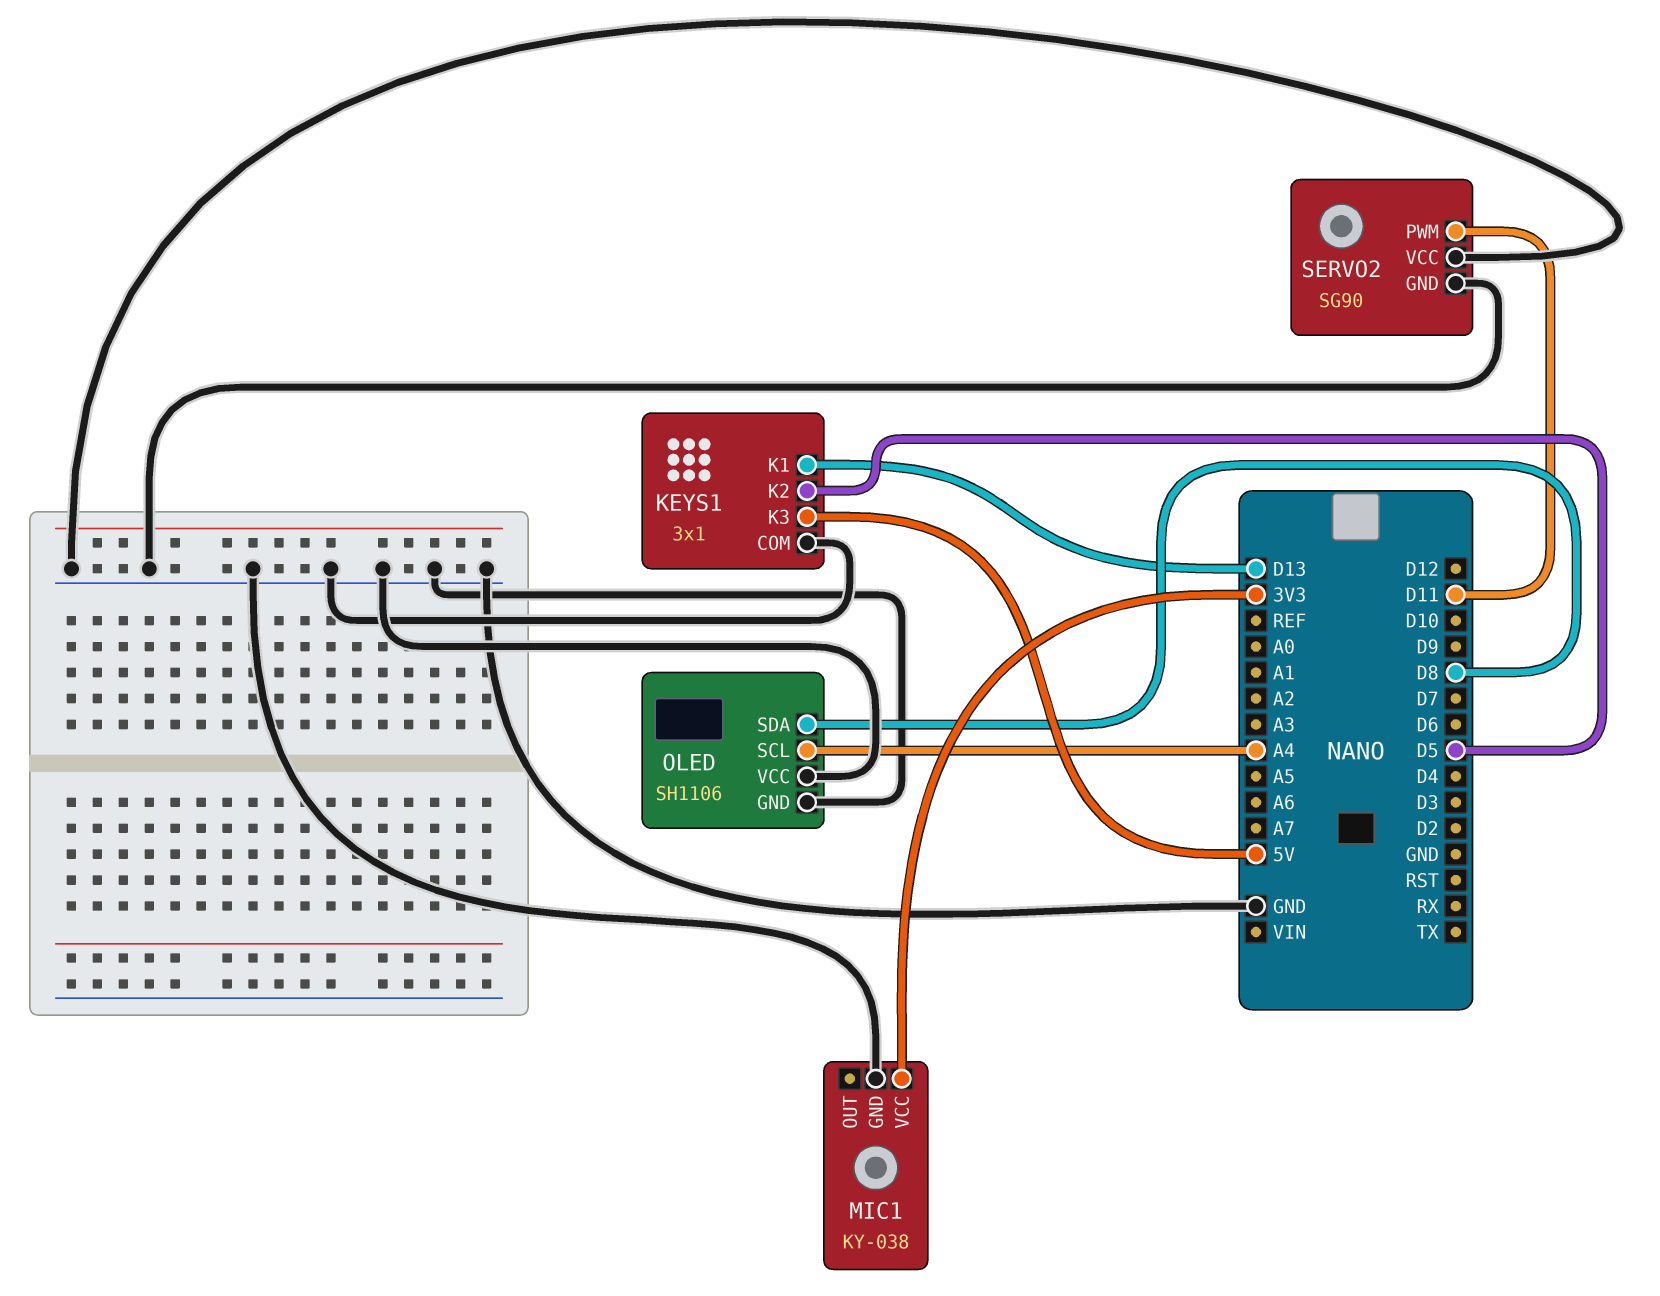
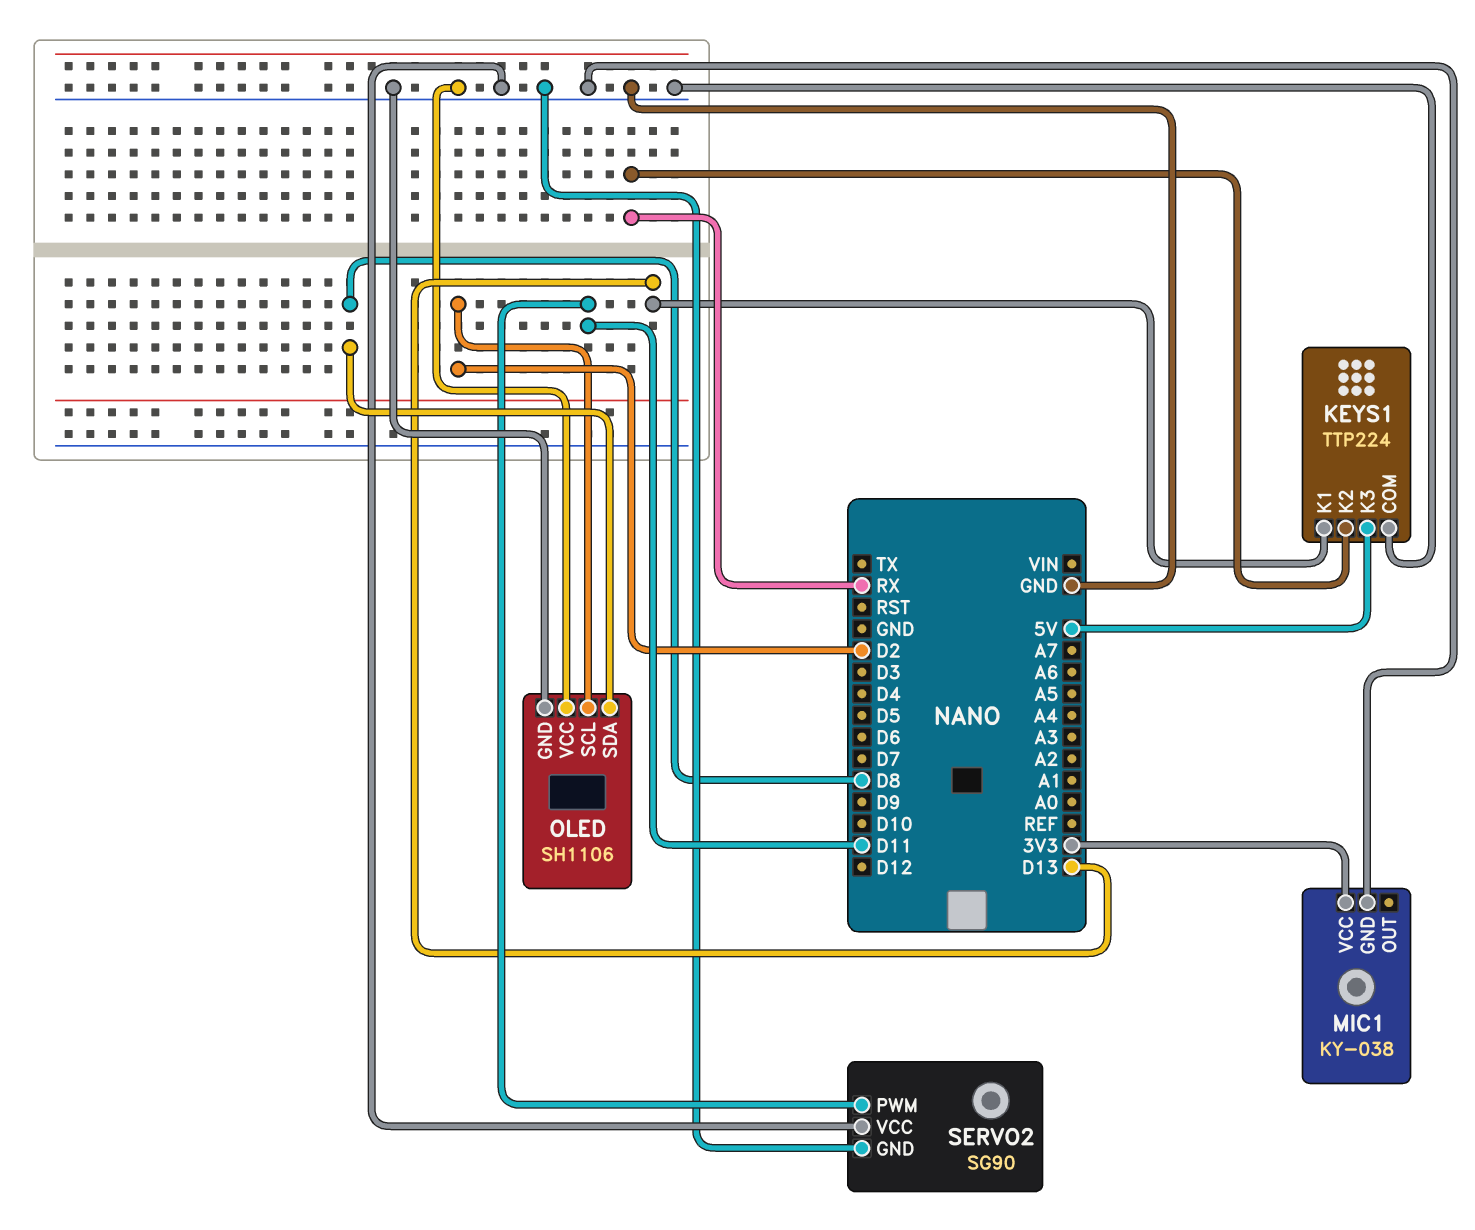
KEYS1: 3x1 -> TTP224
KEYS1 pin K2: D5 -> RX
OLED pin SCL: A4 -> D2

